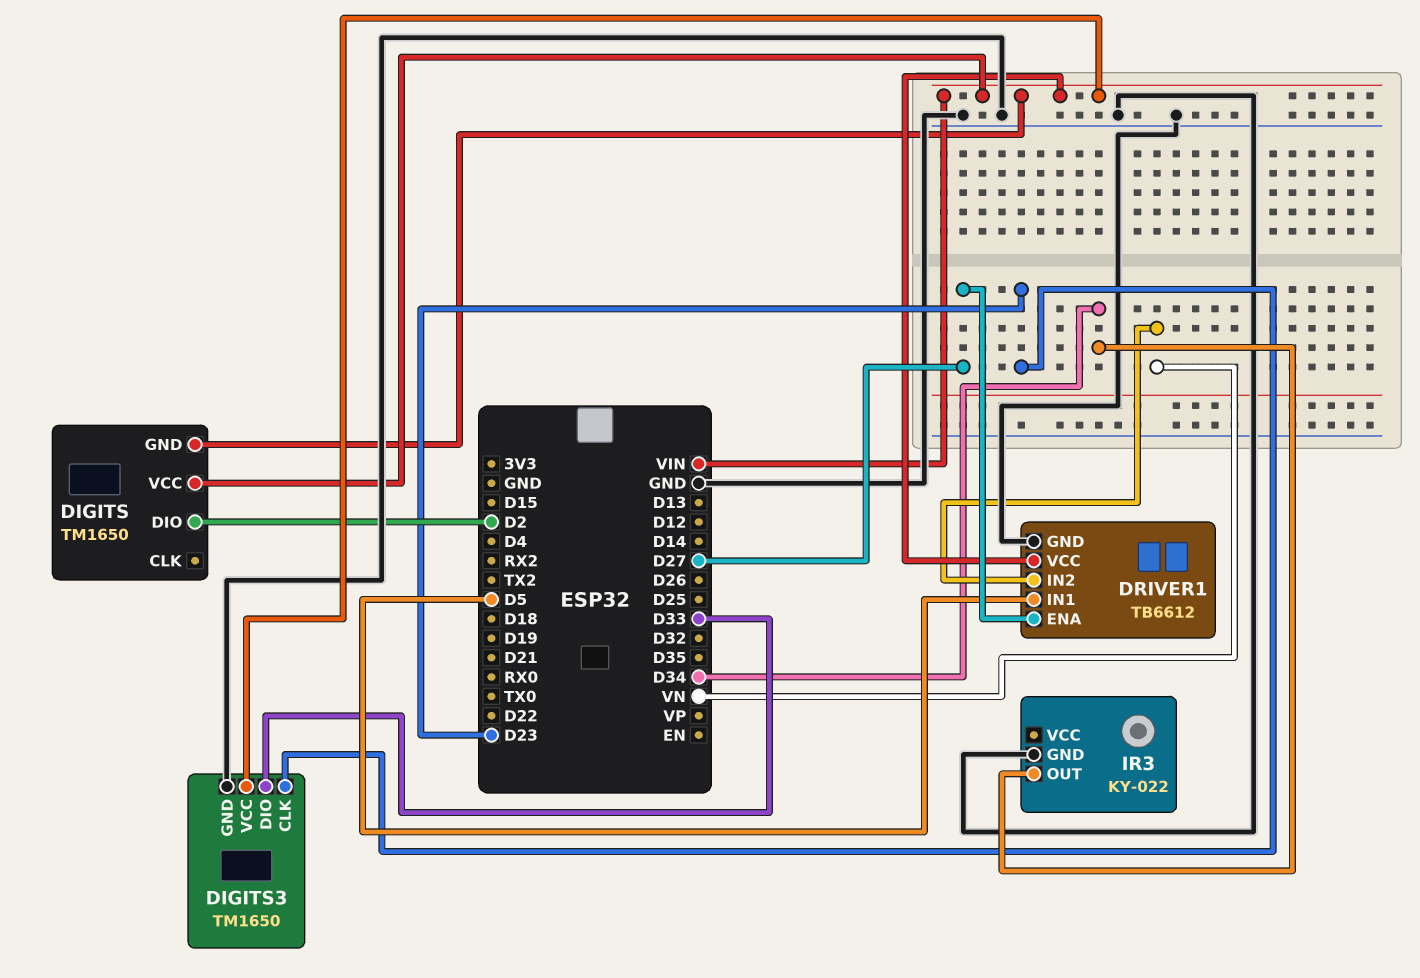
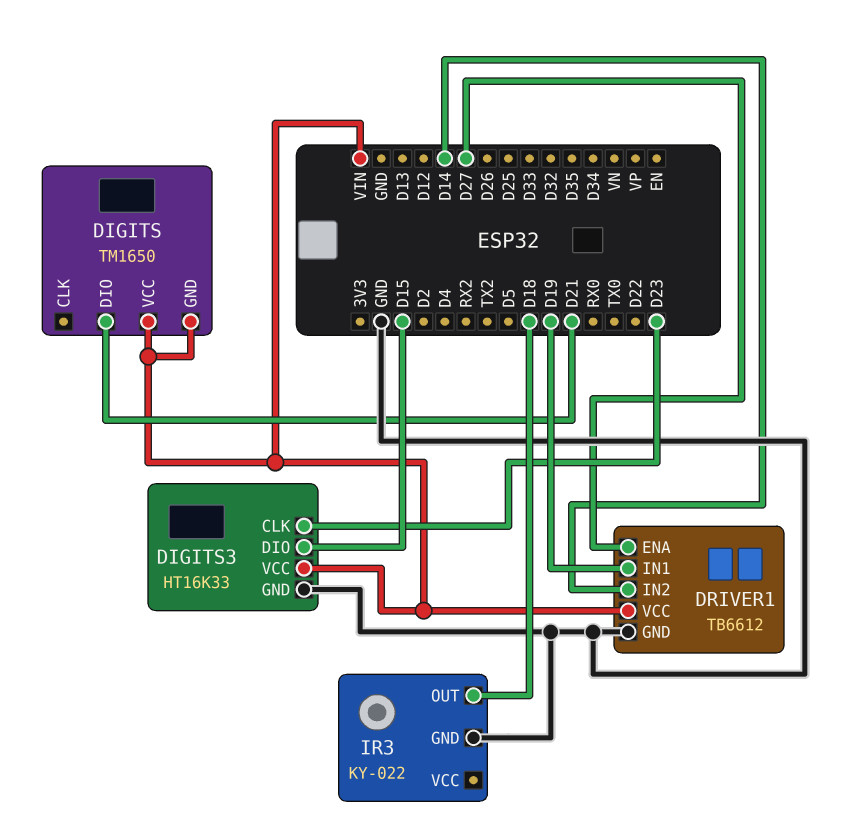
DIGITS pin DIO: D2 -> D21
DIGITS3: TM1650 -> HT16K33
DIGITS3 pin DIO: D33 -> D15
DRIVER1 pin IN1: D5 -> D19
DRIVER1 pin IN2: VN -> D14
IR3 pin OUT: D34 -> D18

